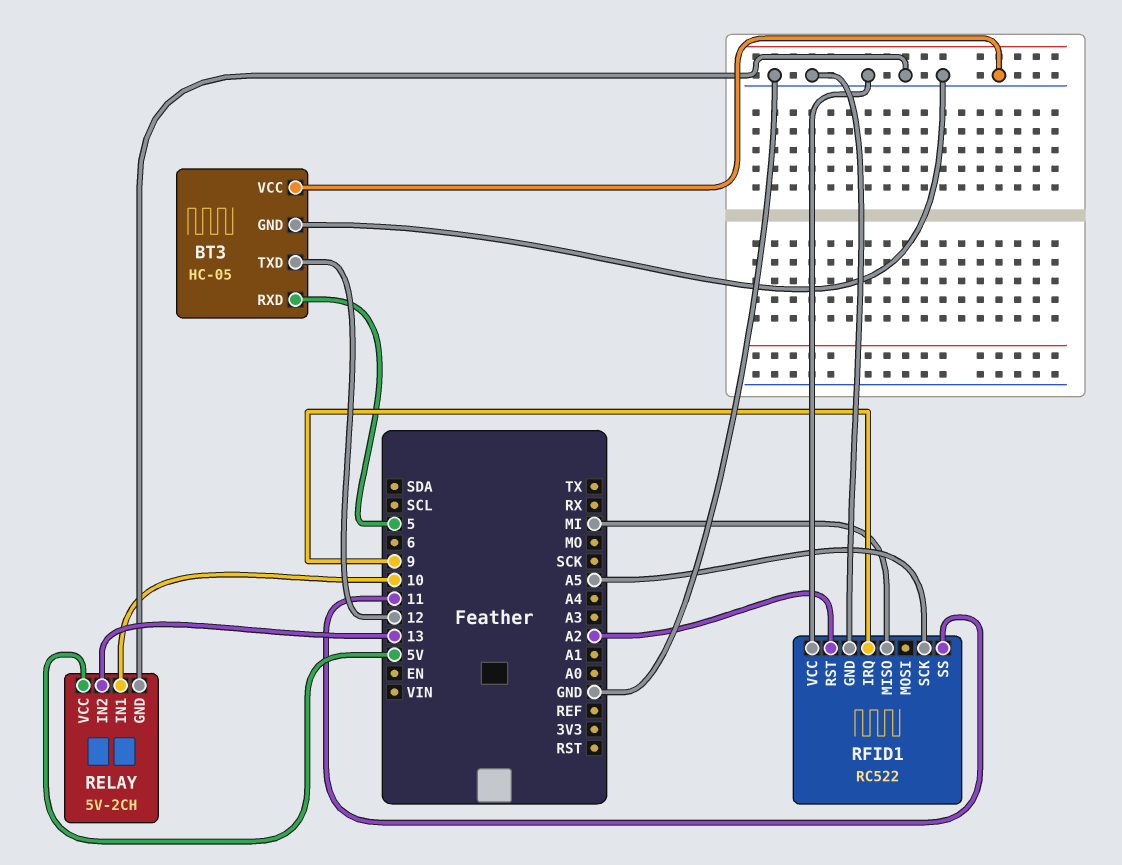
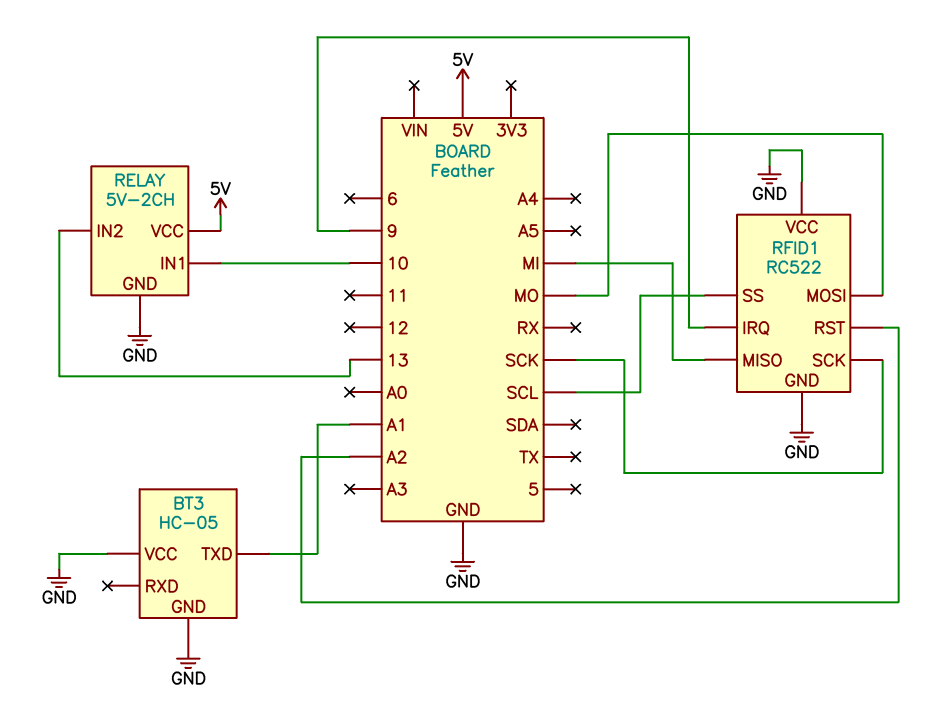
BT3 pin RXD: 5 -> none
BT3 pin TXD: 12 -> A1
RFID1 pin MOSI: none -> MO
RFID1 pin SCK: A5 -> SCK
RFID1 pin SS: 11 -> SCL

